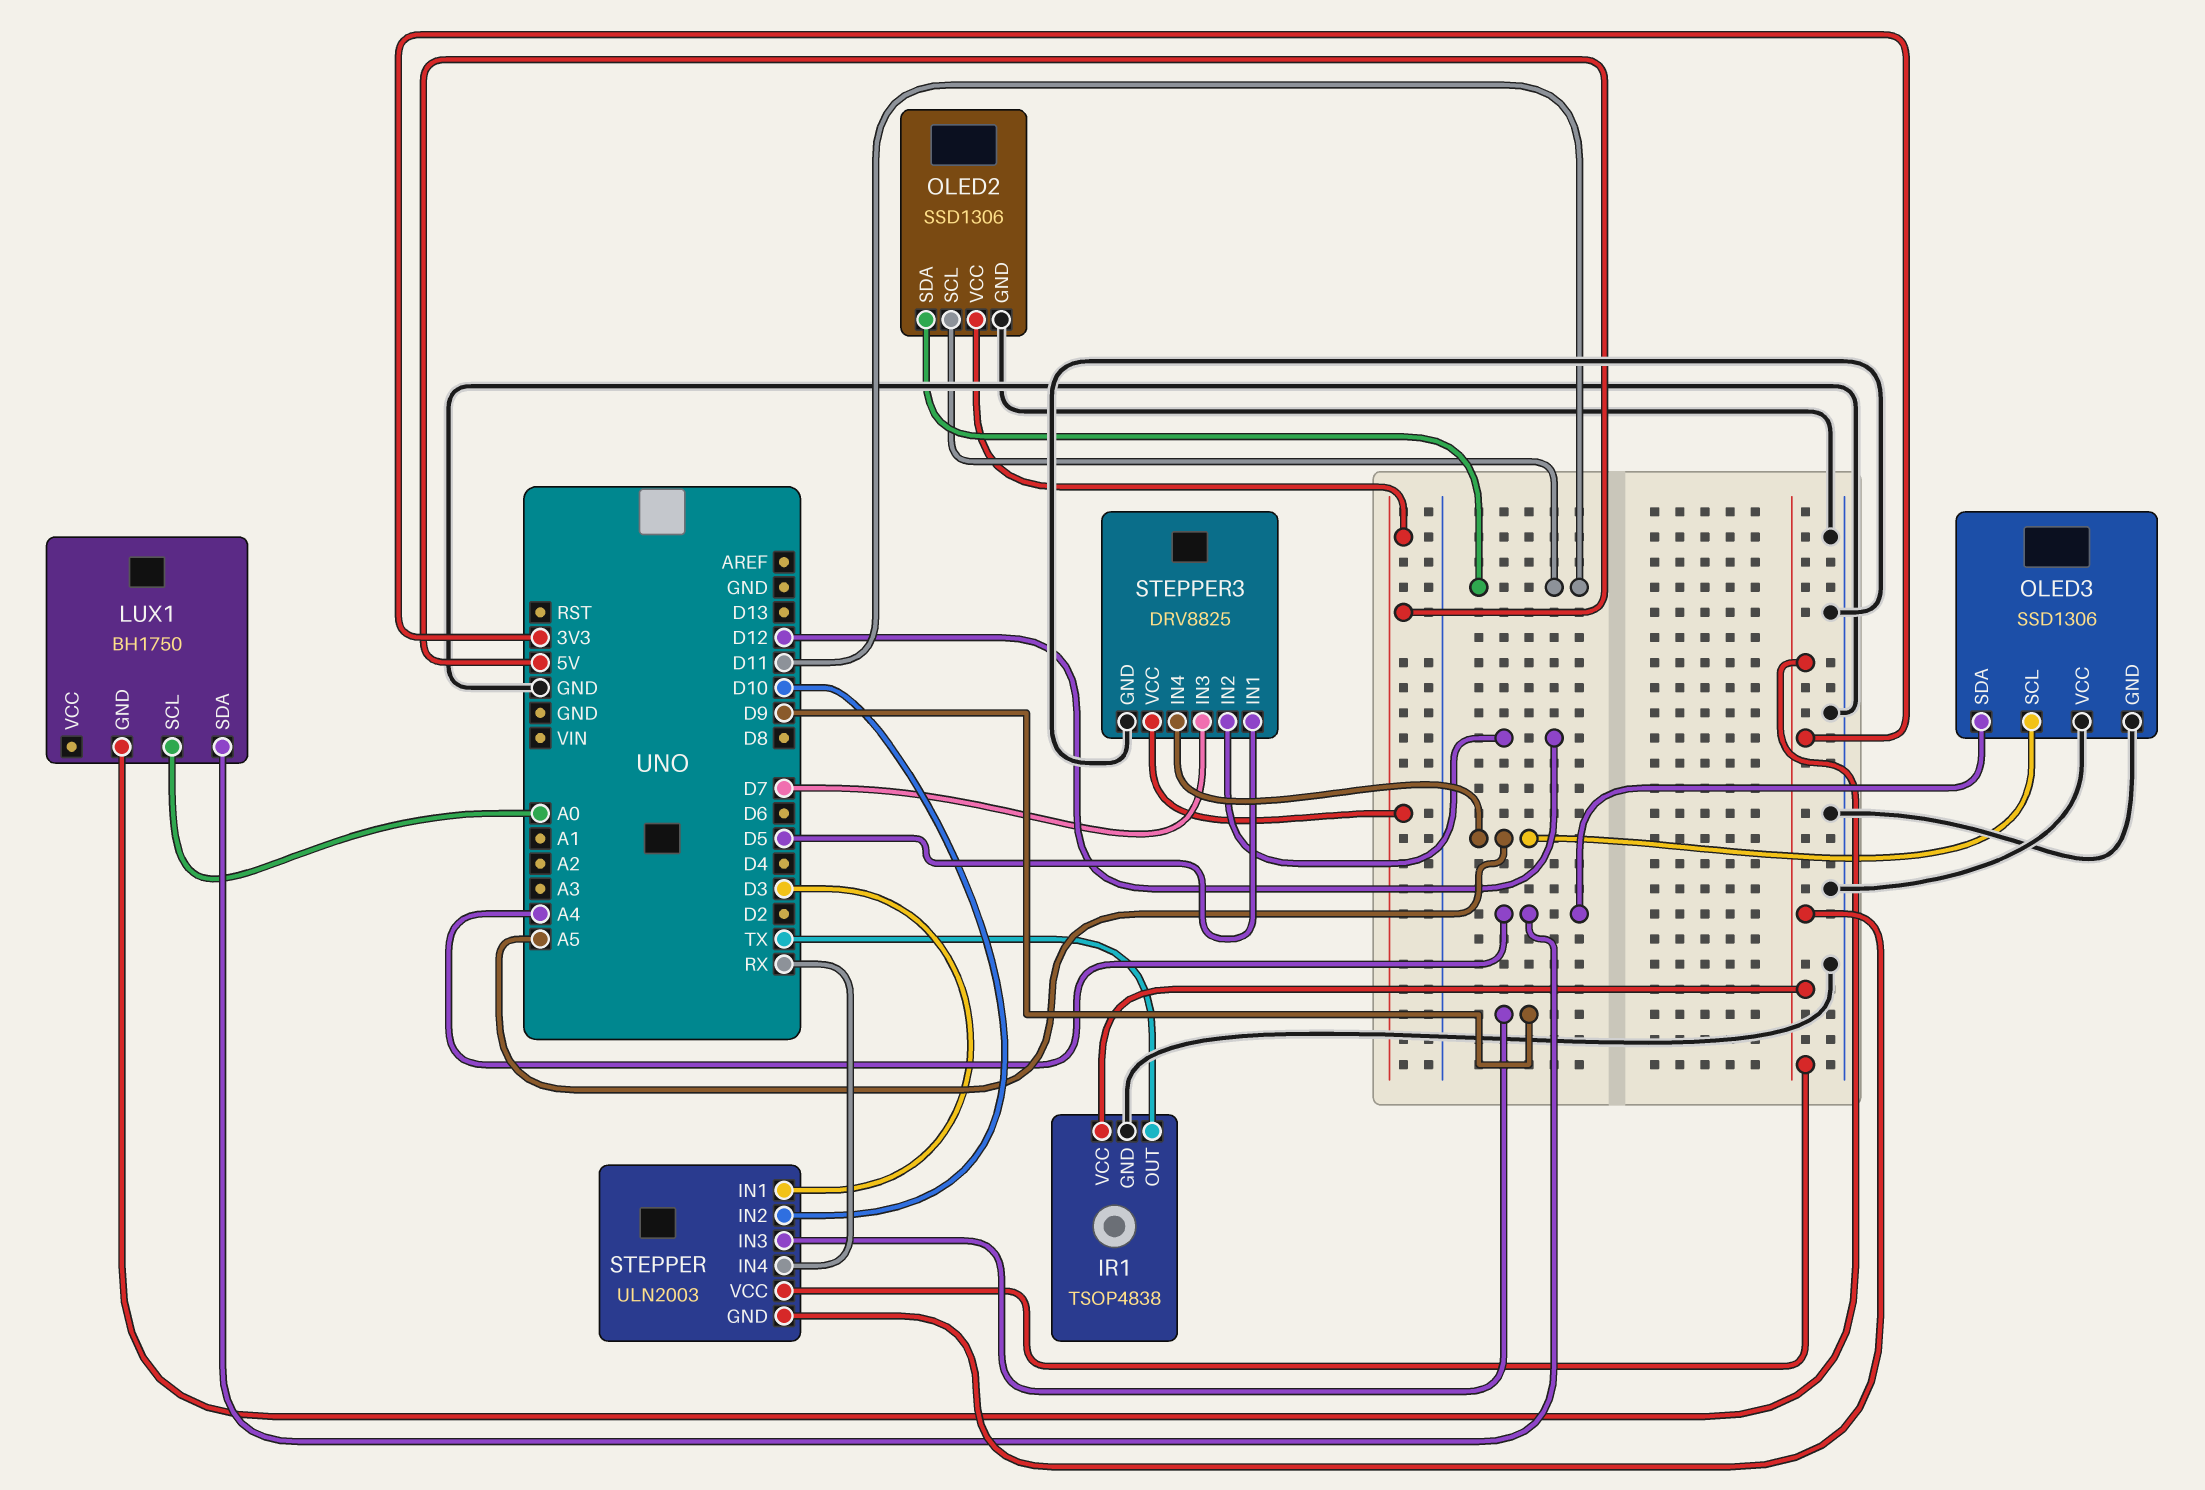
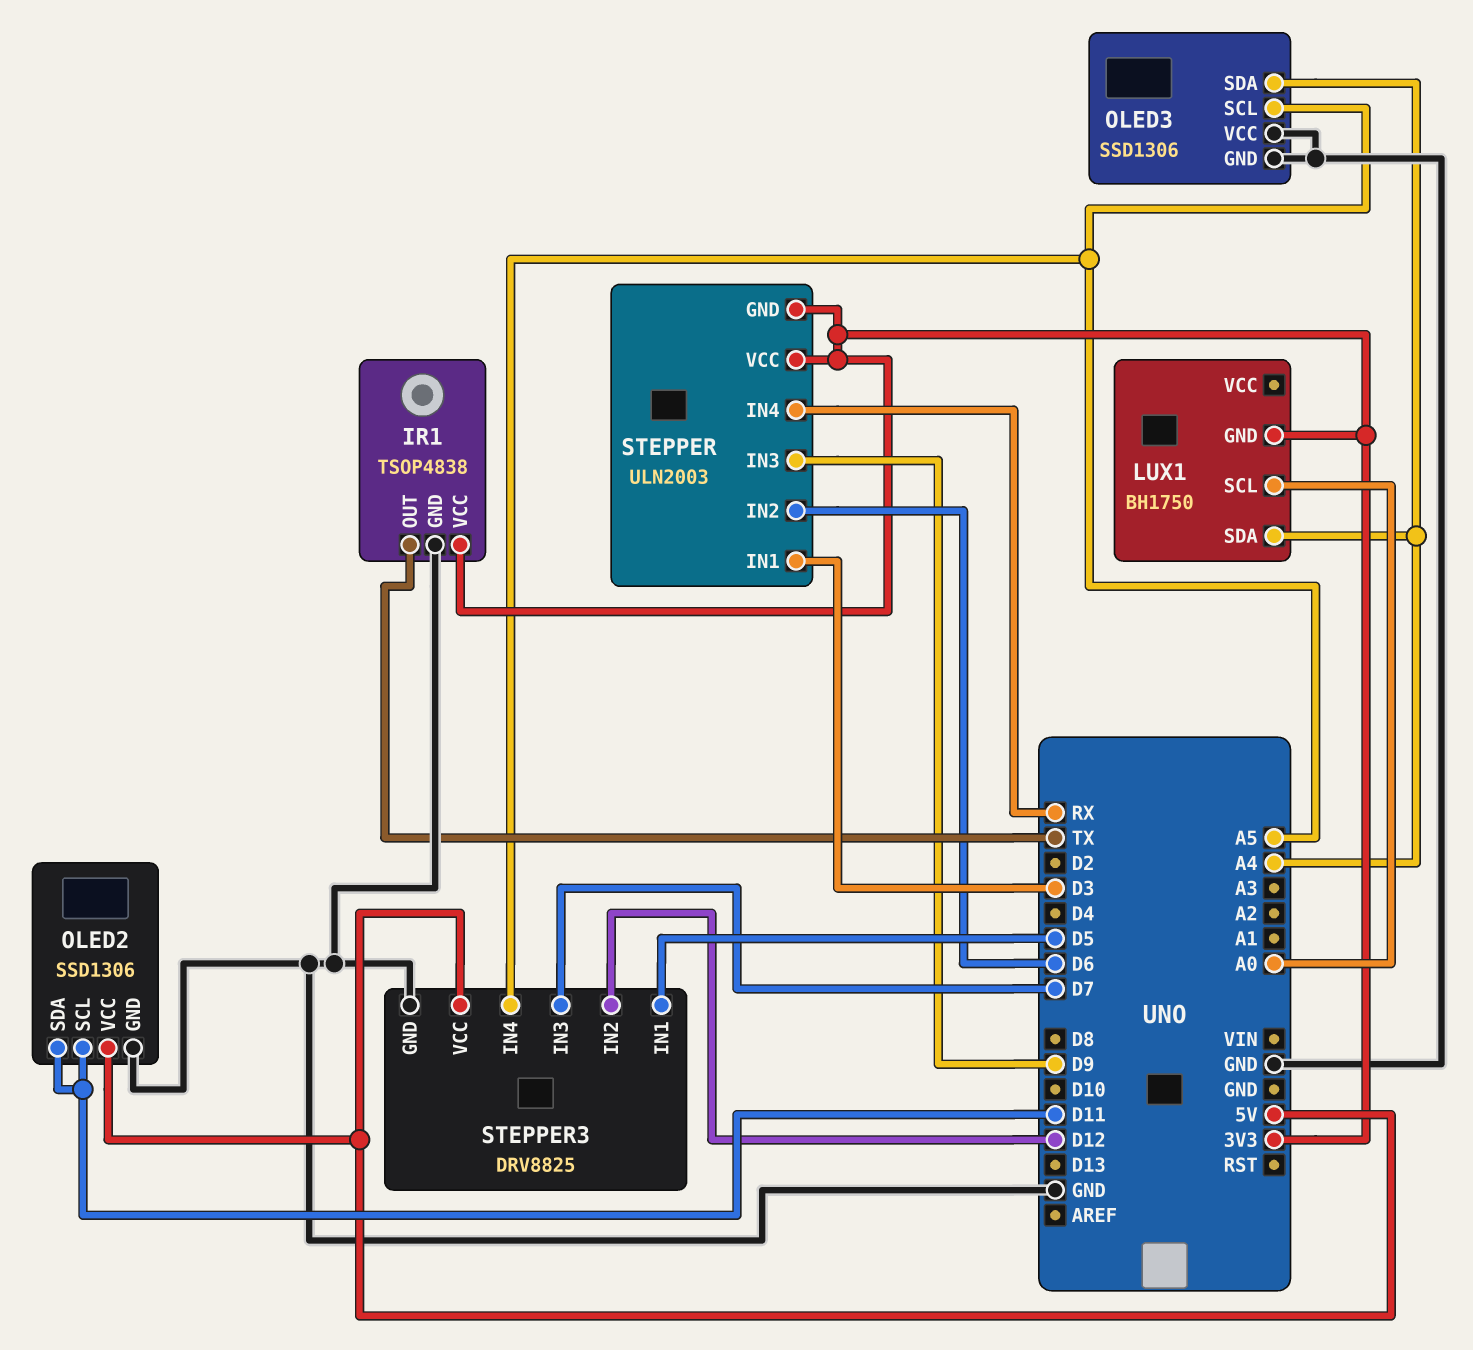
STEPPER pin IN2: D10 -> D6

